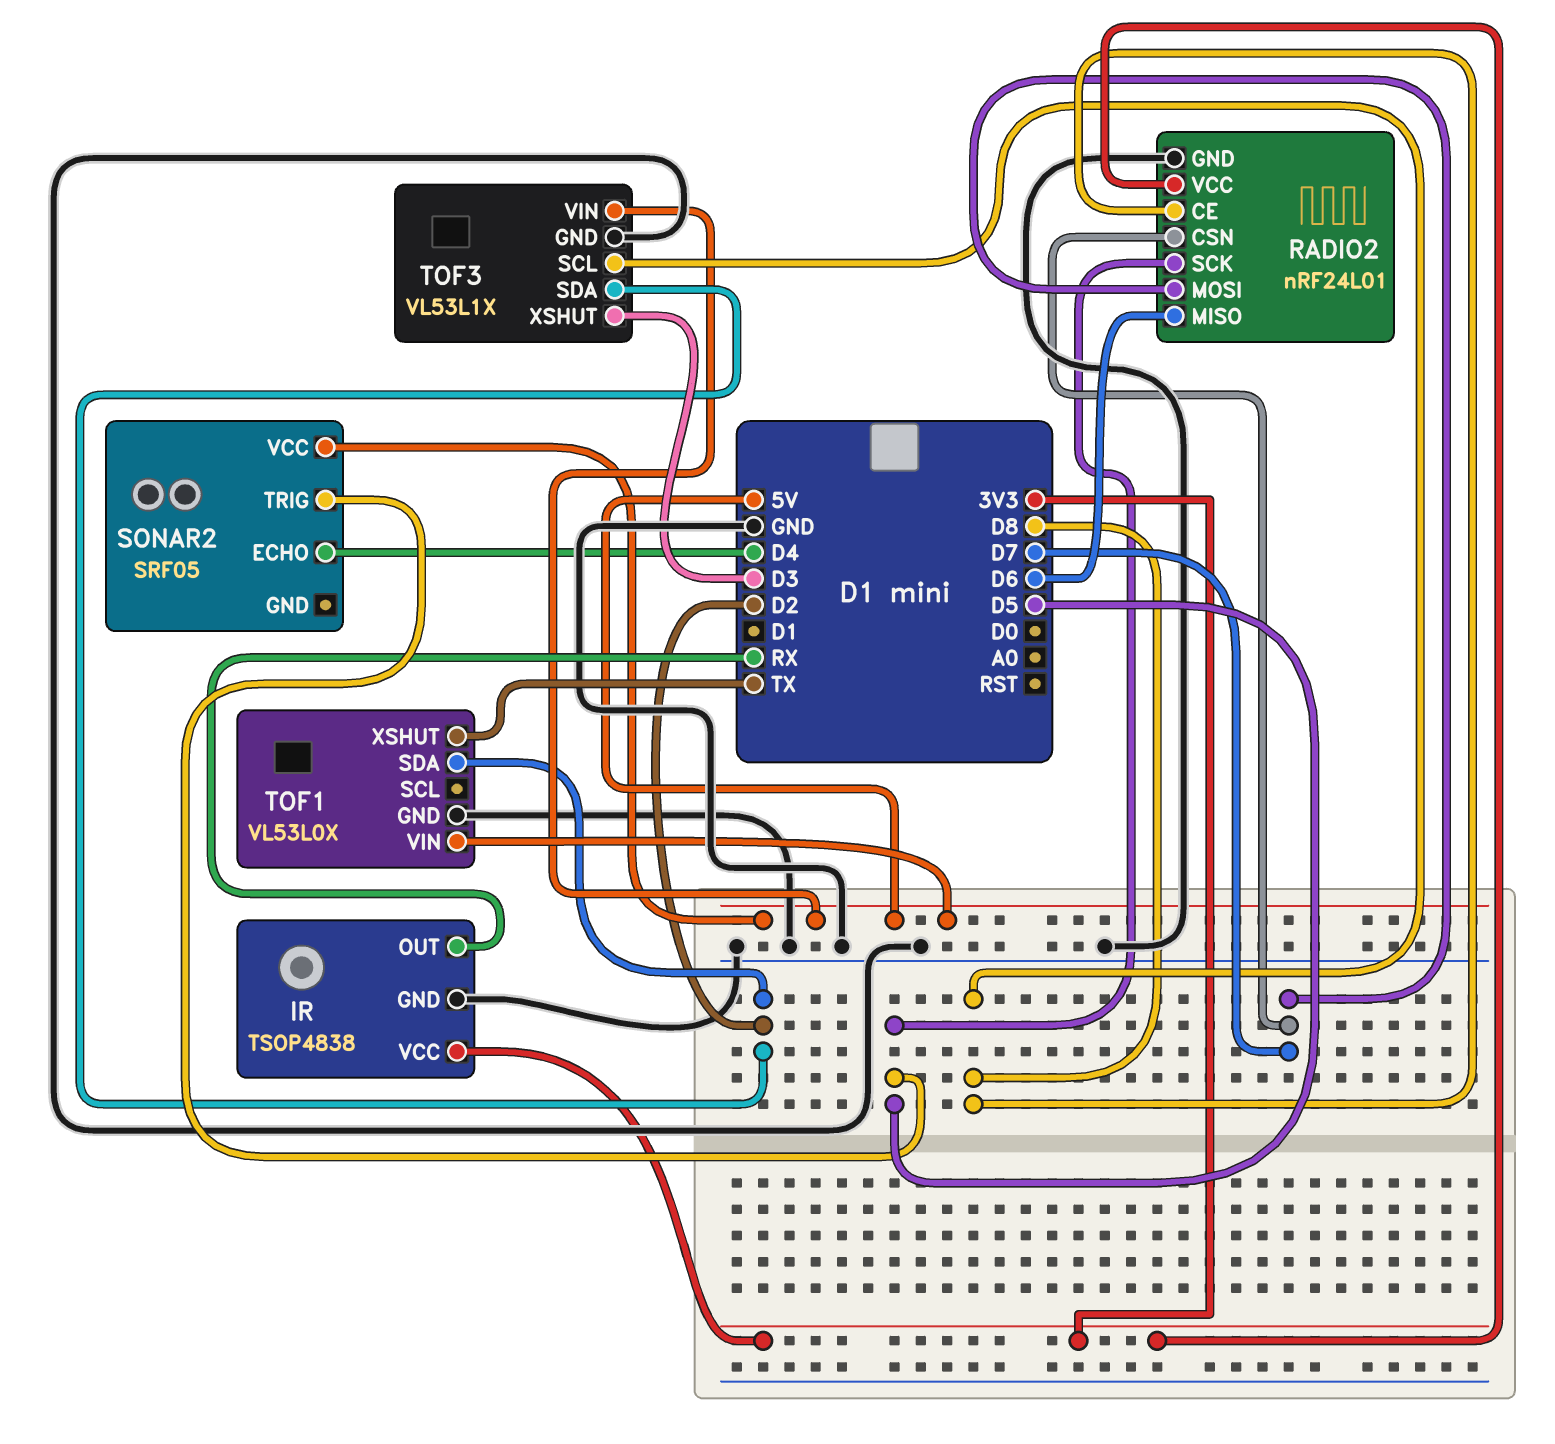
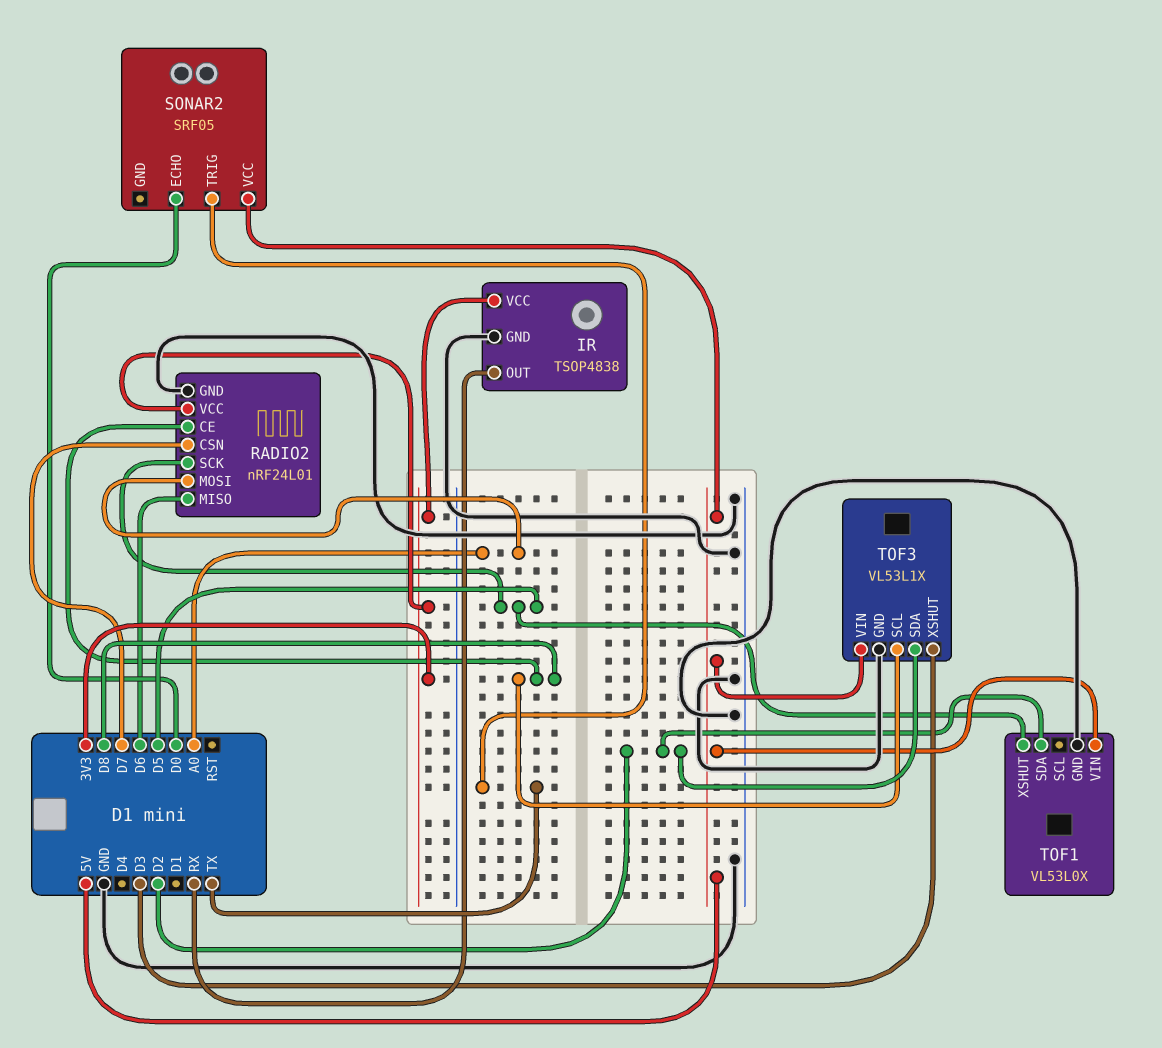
RADIO2 pin MOSI: D7 -> A0
SONAR2 pin ECHO: D4 -> D0
SONAR2 pin TRIG: D5 -> TX
TOF1 pin XSHUT: TX -> D5

